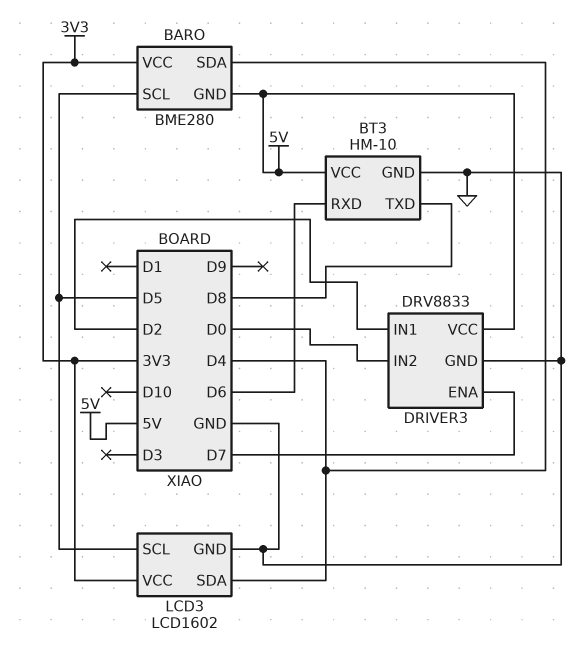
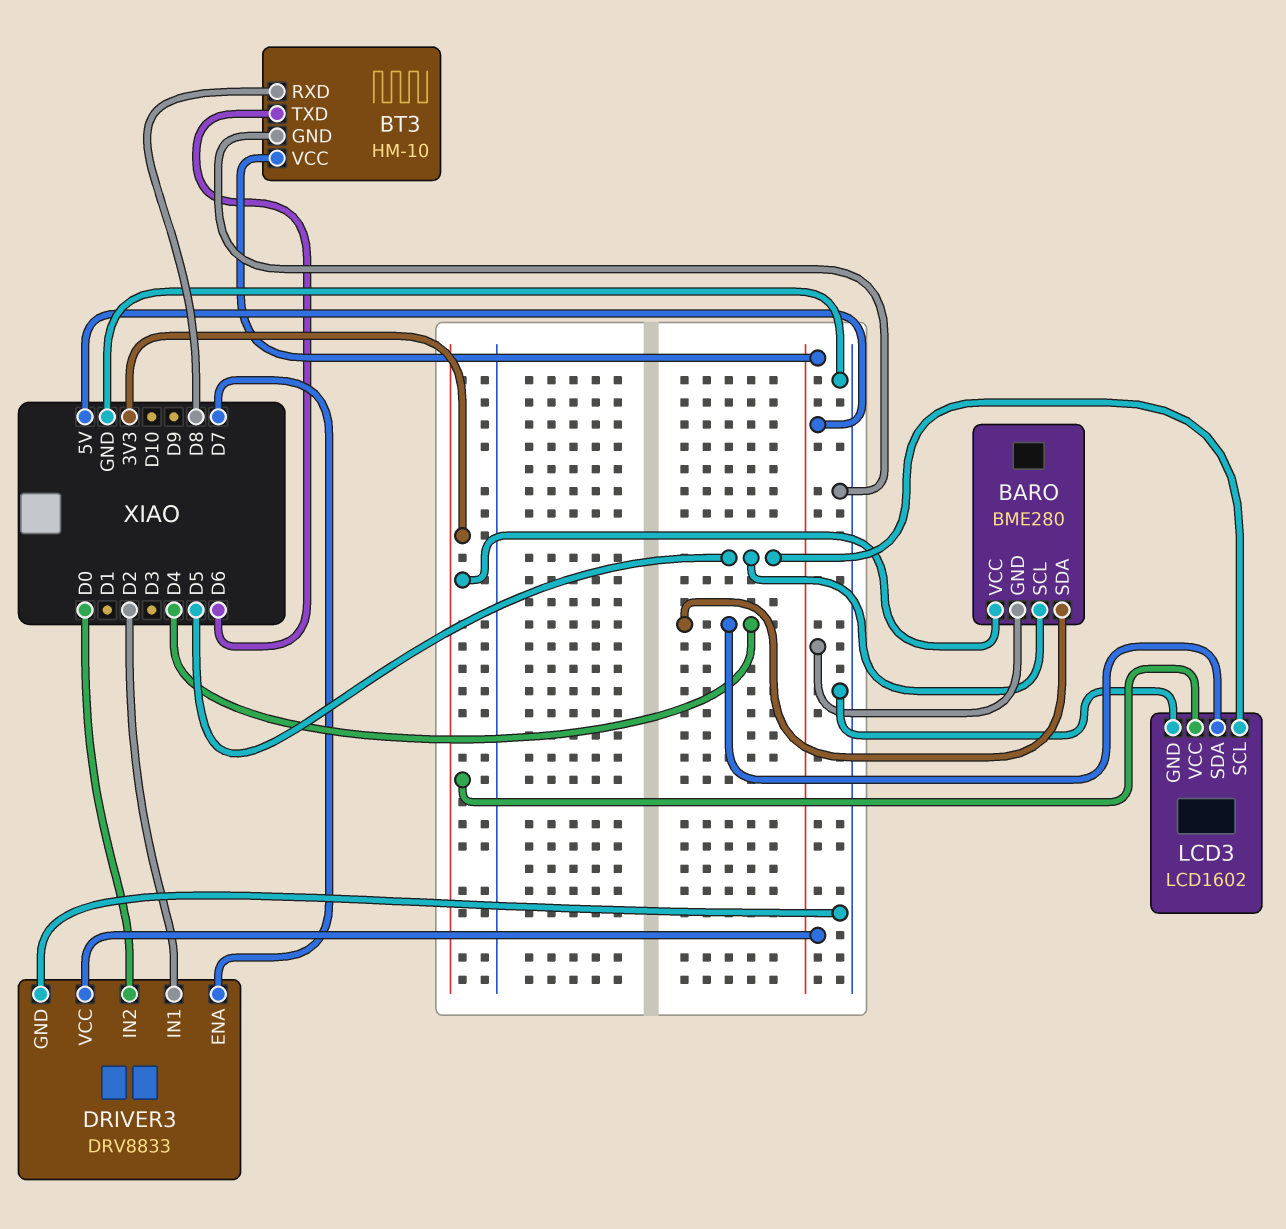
BT3 pin RXD: D6 -> D8
BT3 pin TXD: D8 -> D6

